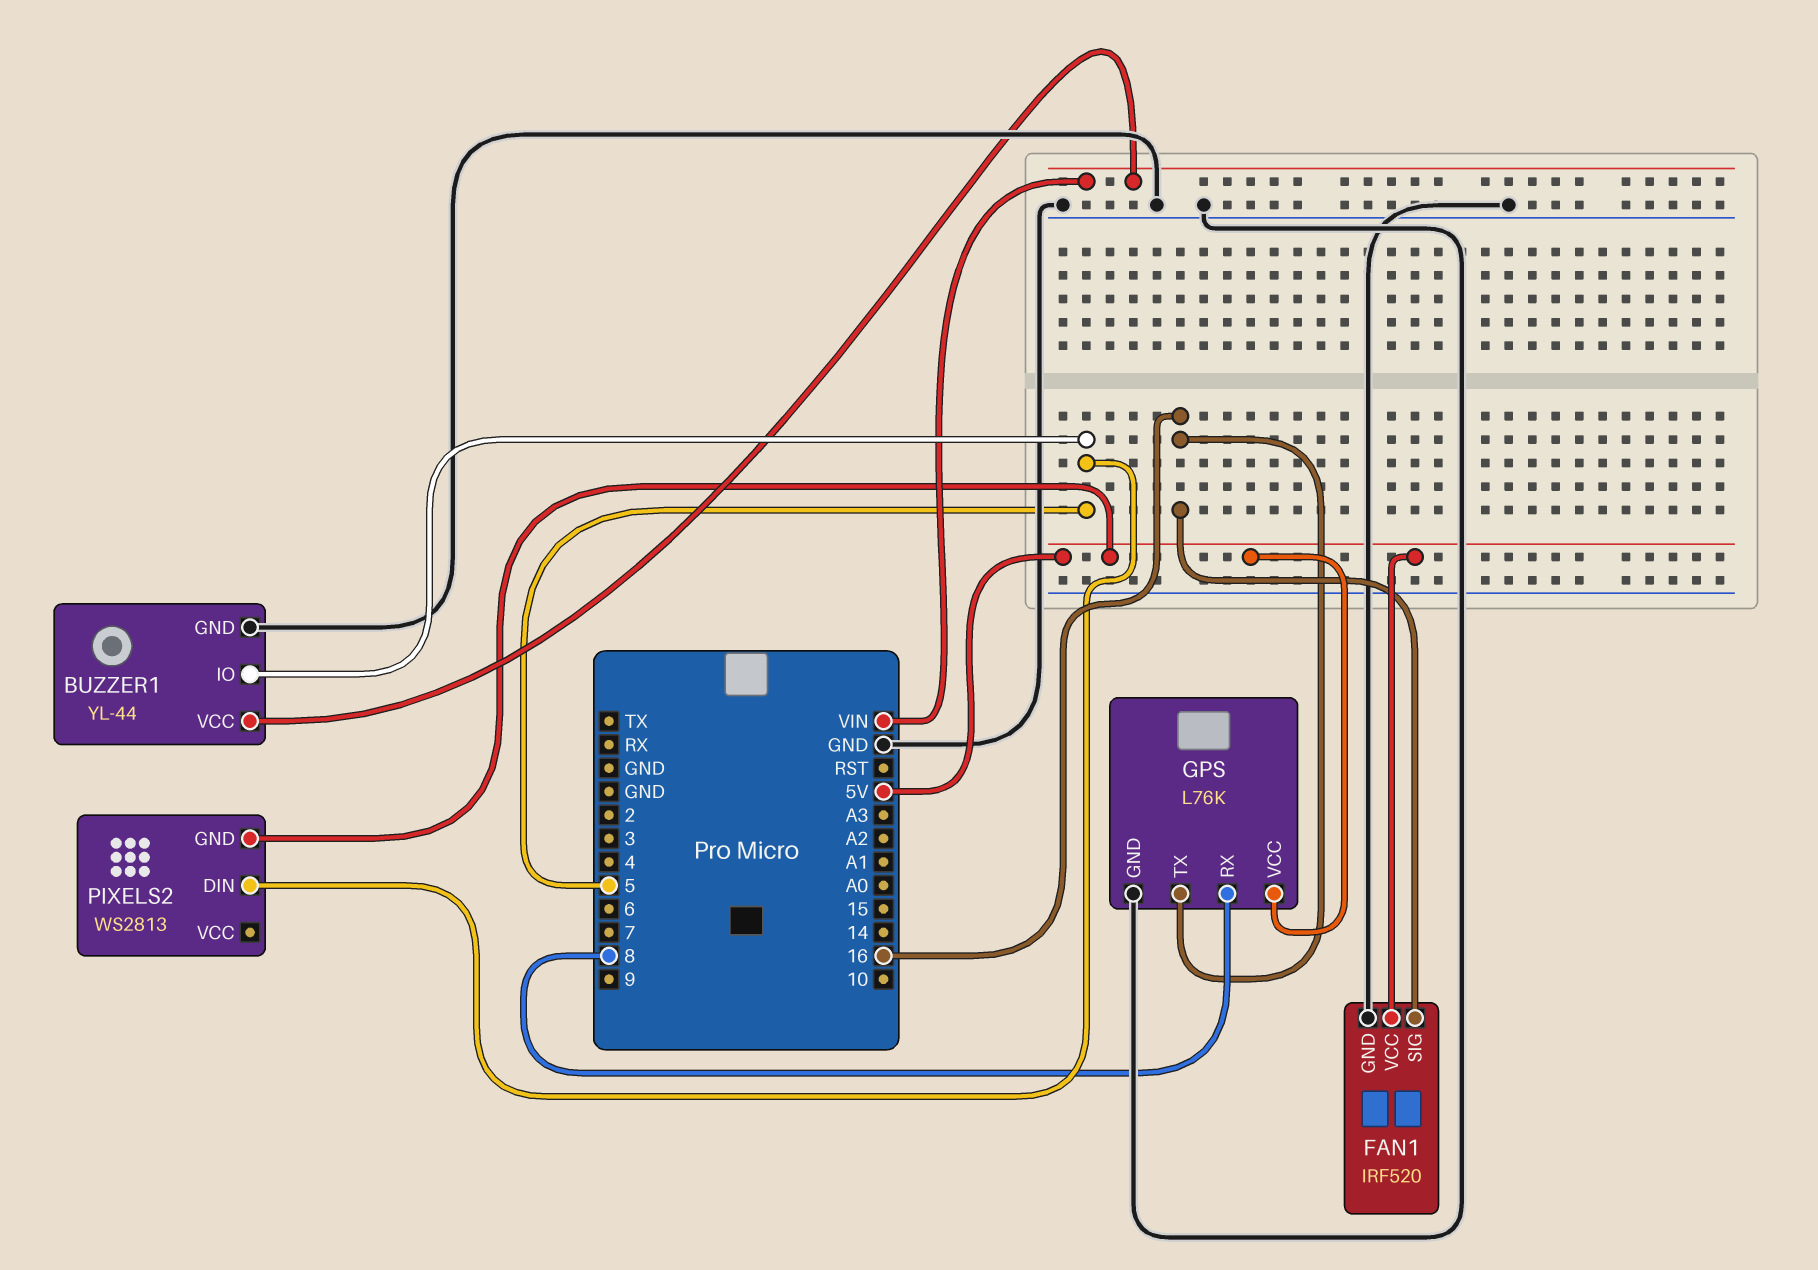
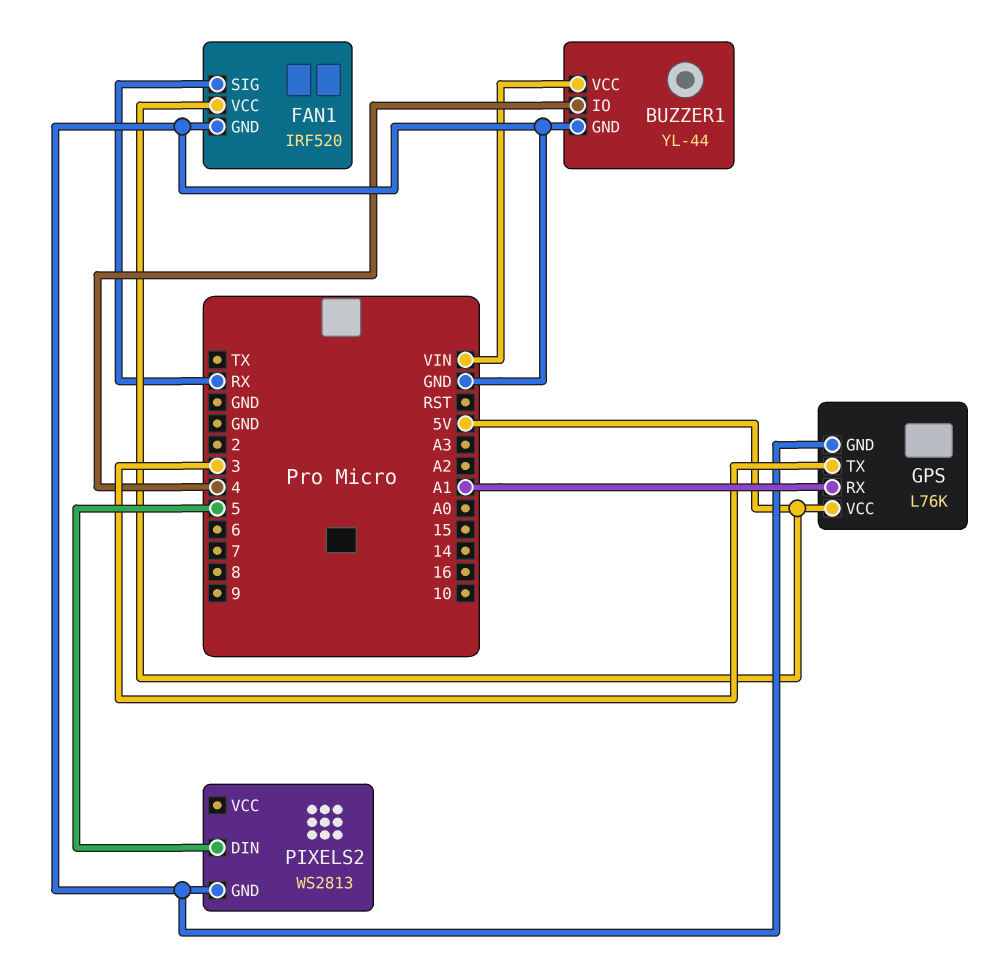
BUZZER1 pin IO: 5 -> 4
FAN1 pin SIG: 16 -> RX
GPS pin RX: 8 -> A1
GPS pin TX: 16 -> 3
PIXELS2 pin GND: 5V -> GND

